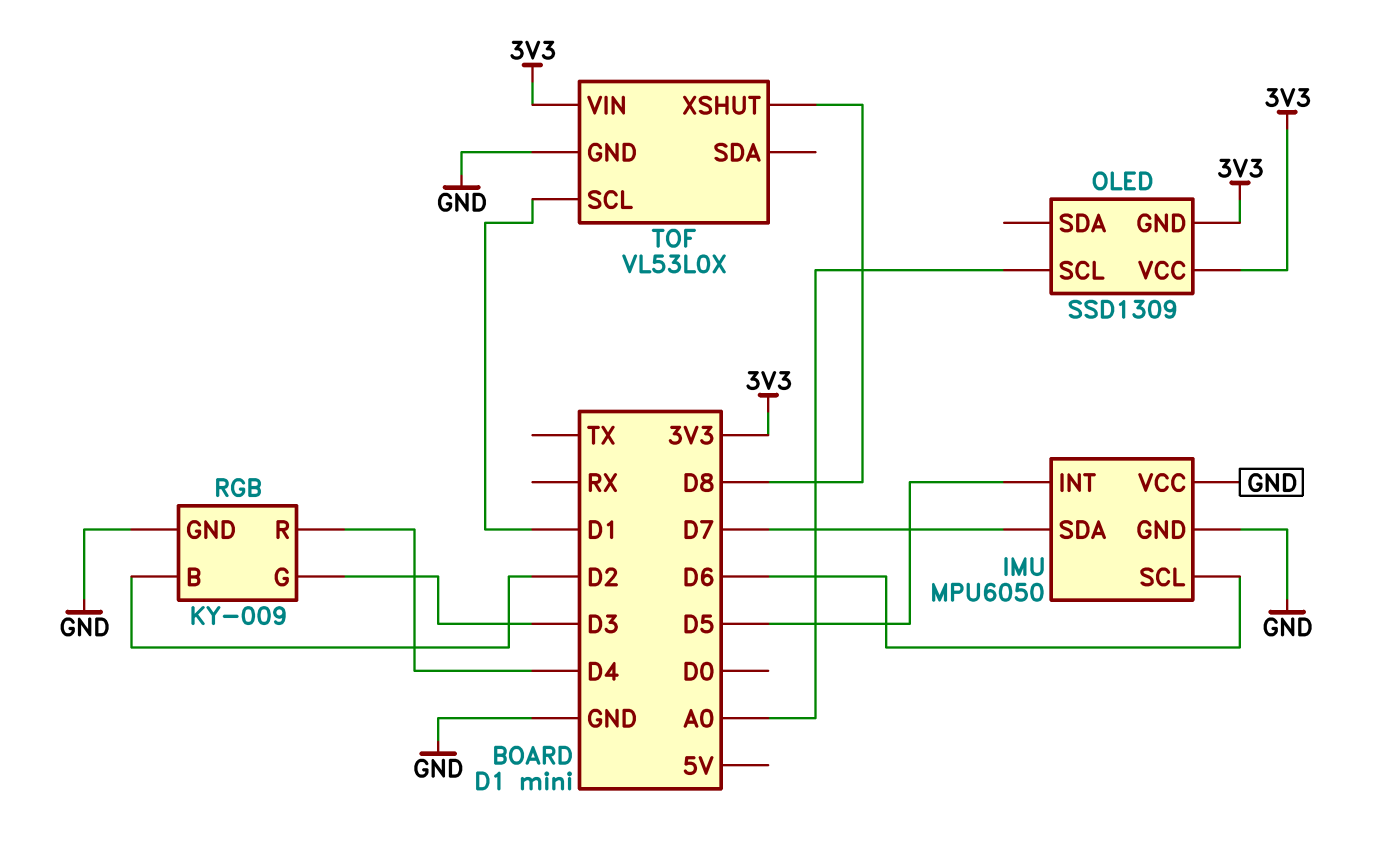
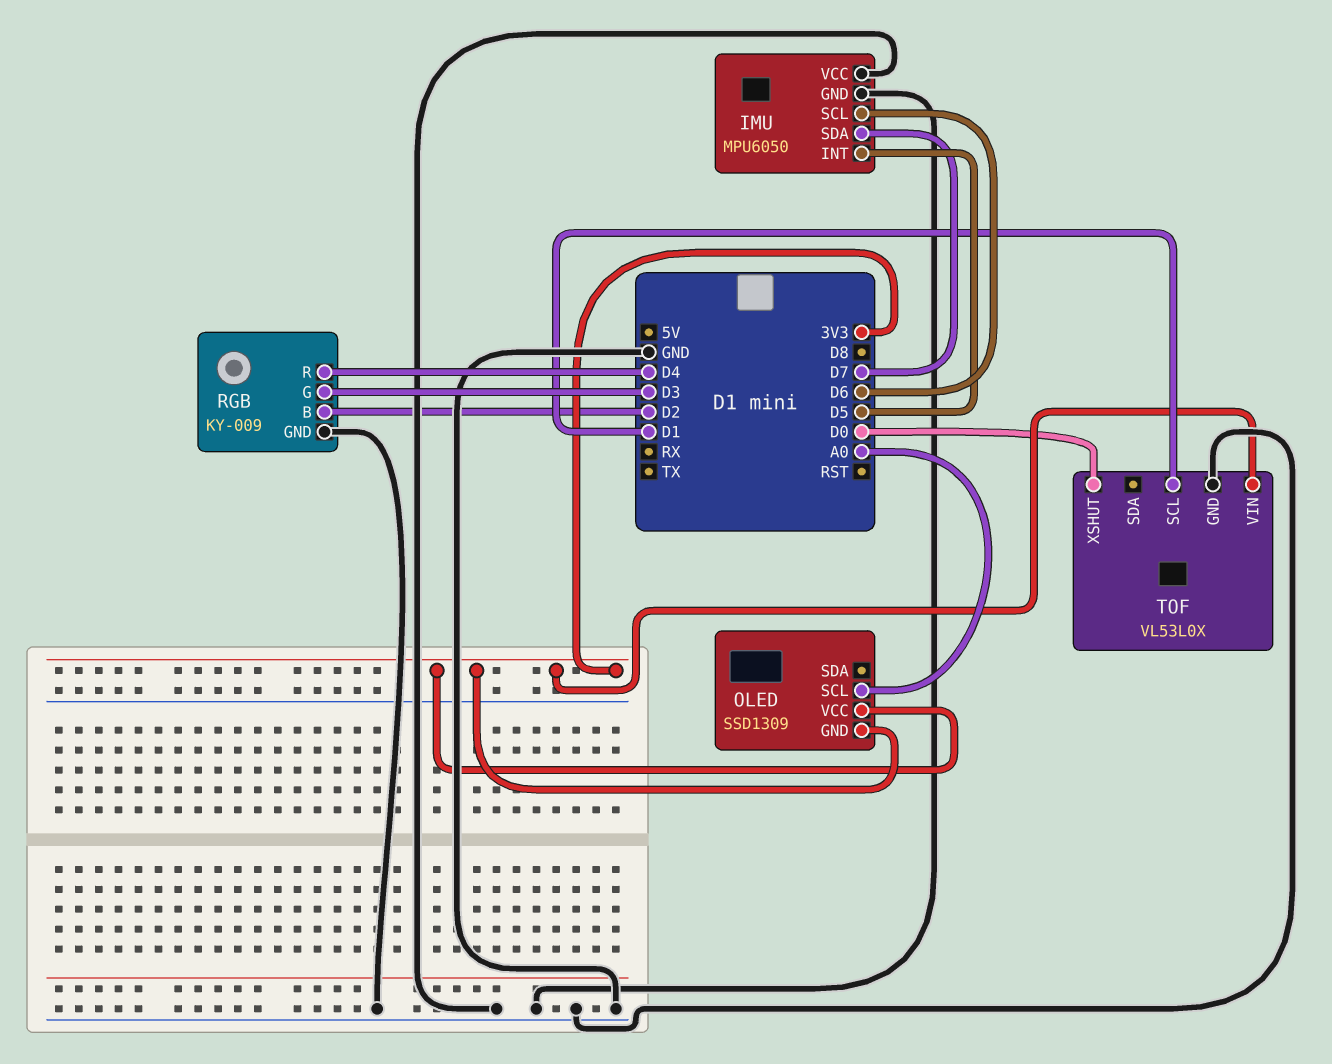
TOF pin XSHUT: D8 -> D0

